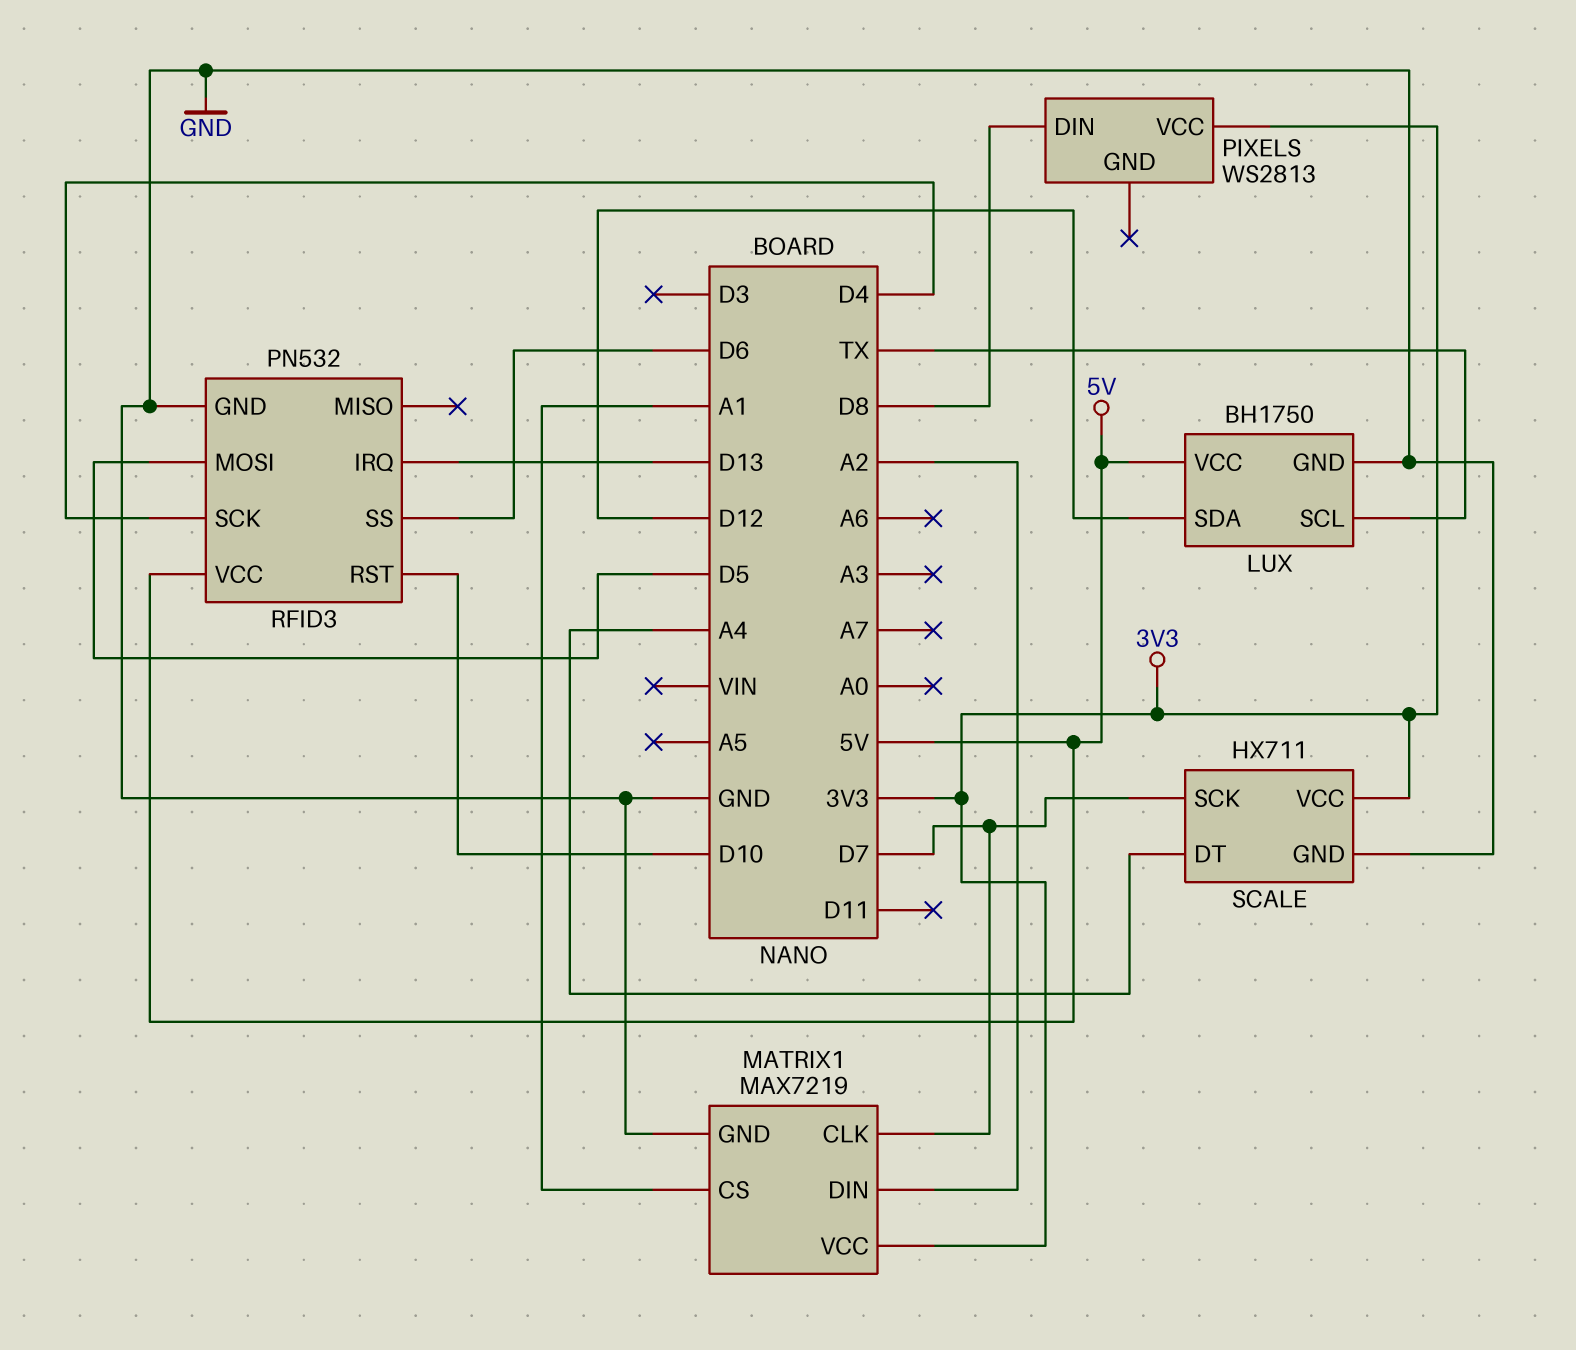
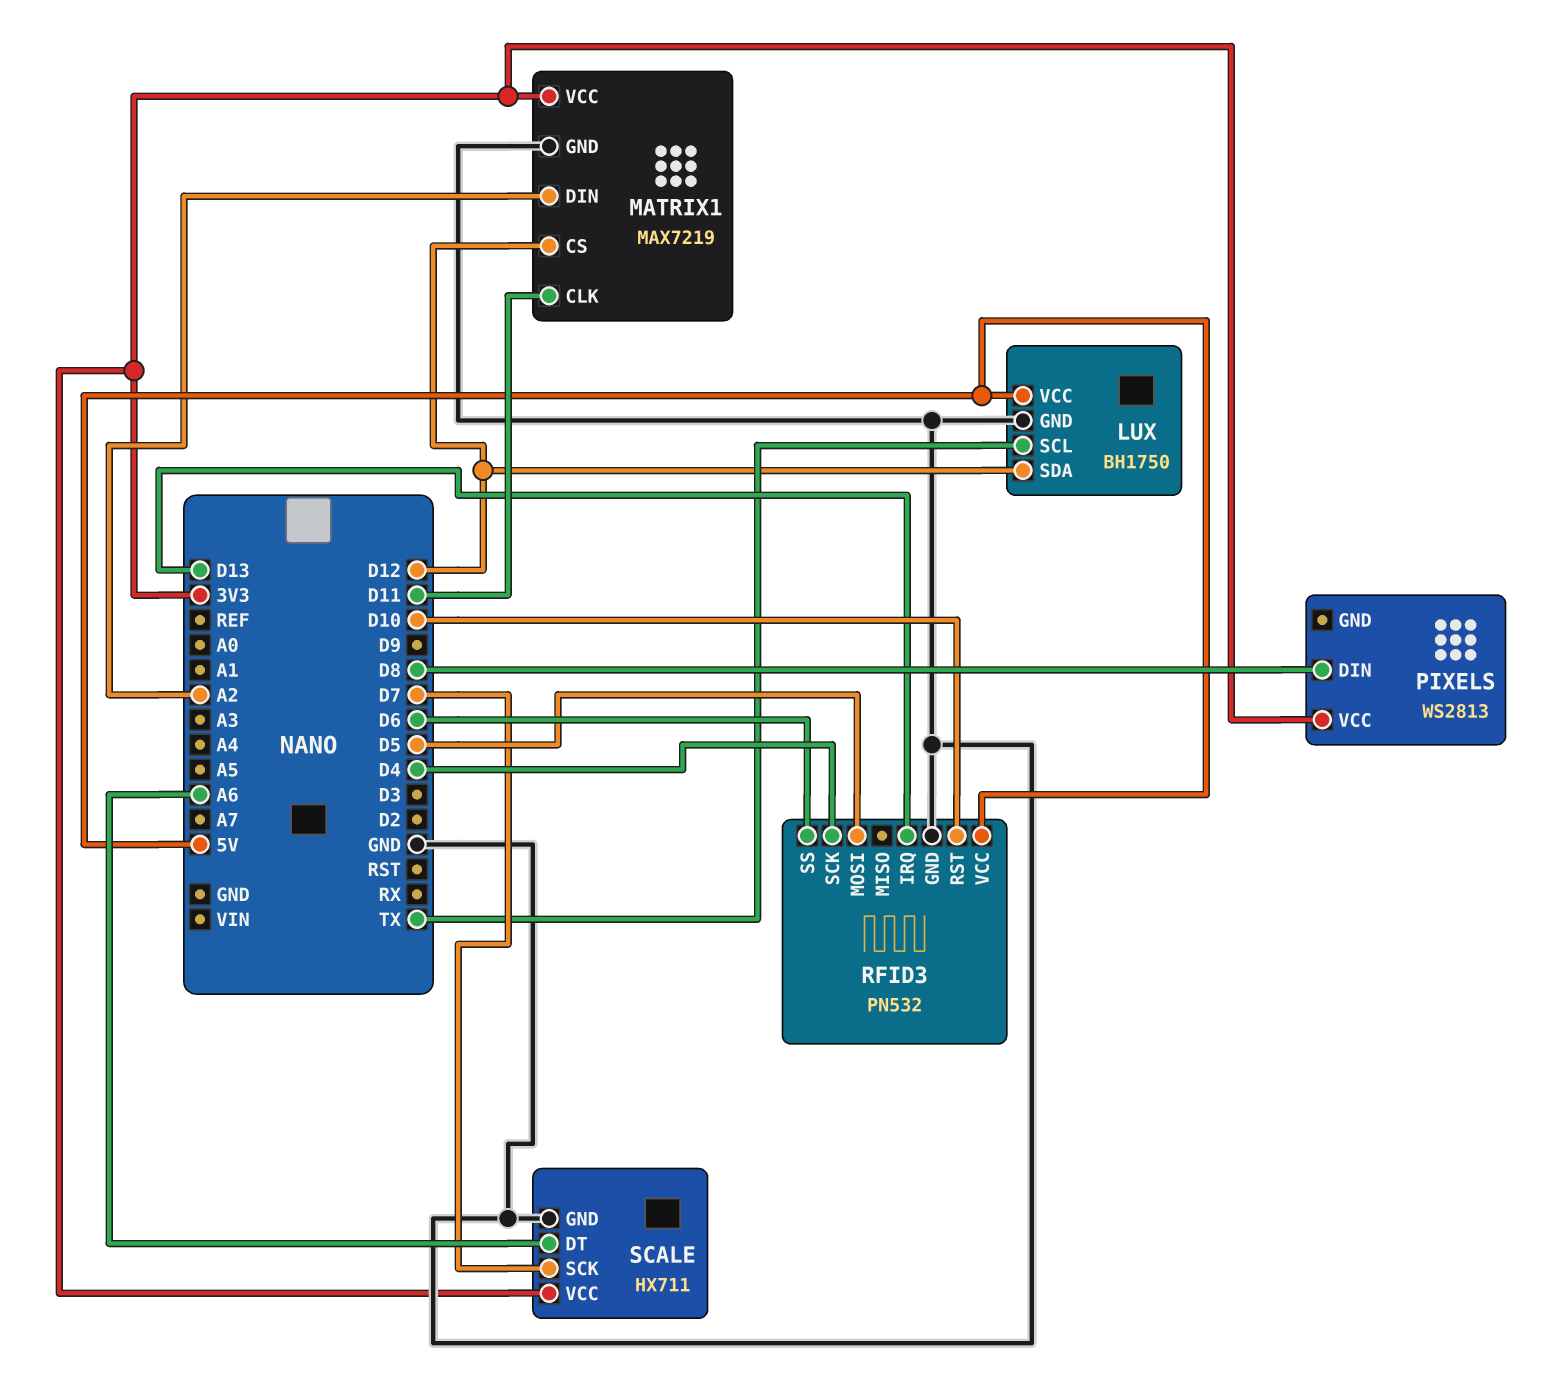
MATRIX1 pin CLK: D7 -> D11
MATRIX1 pin CS: A1 -> D12
SCALE pin DT: A4 -> A6

